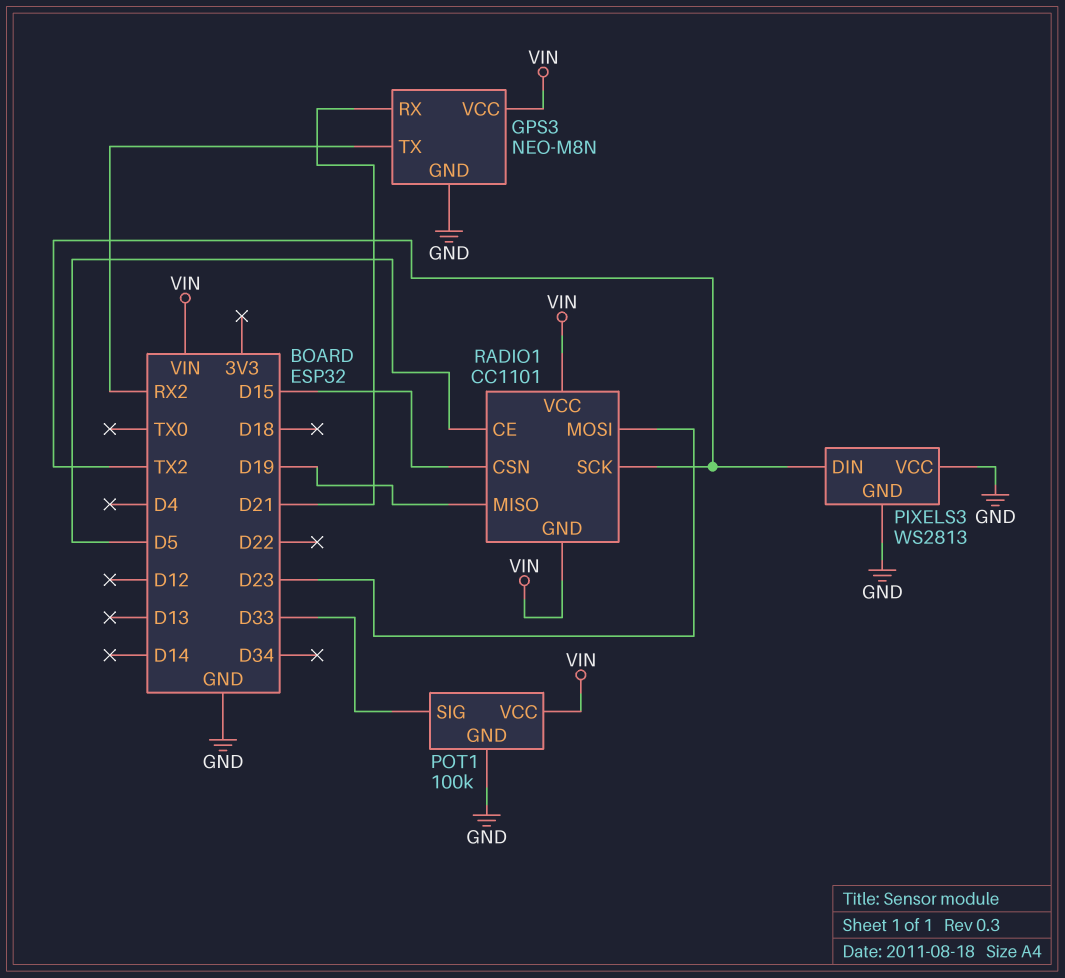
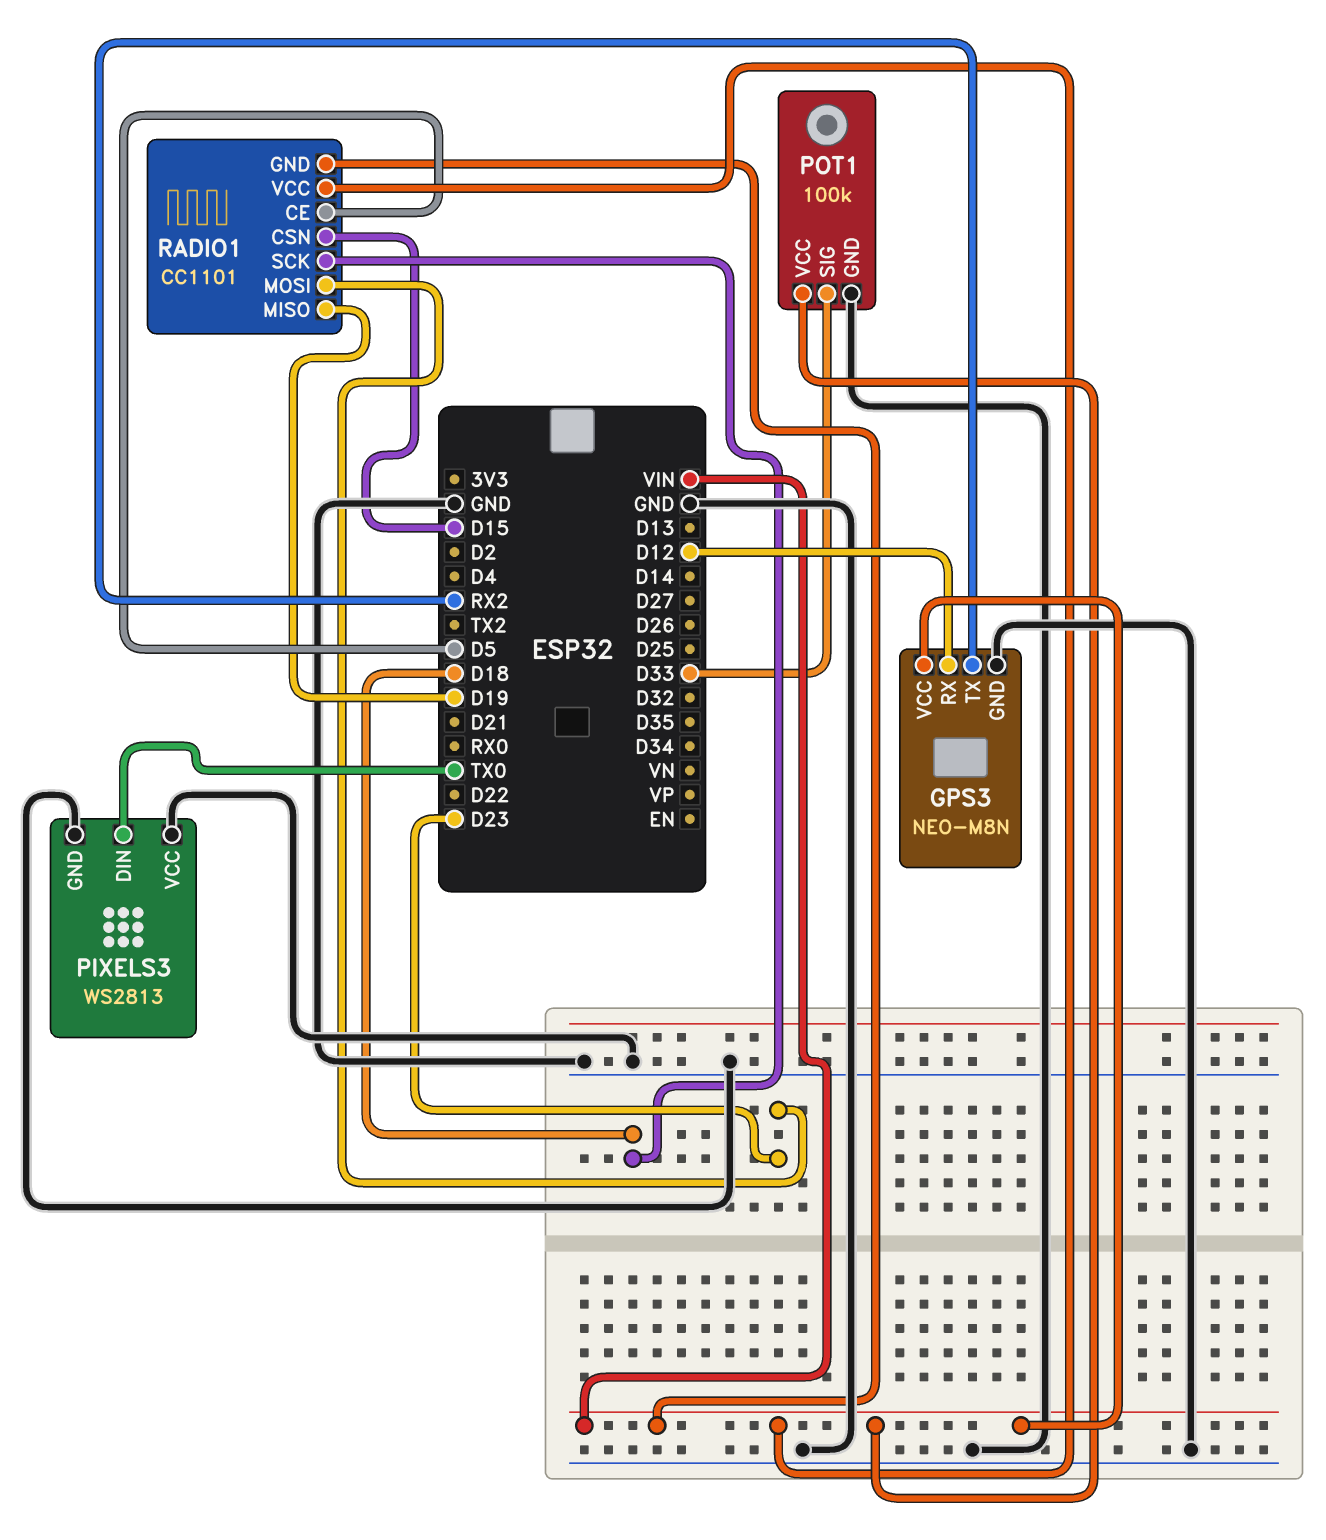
GPS3 pin RX: D21 -> D12
PIXELS3 pin DIN: TX2 -> TX0
RADIO1 pin SCK: TX2 -> D18

